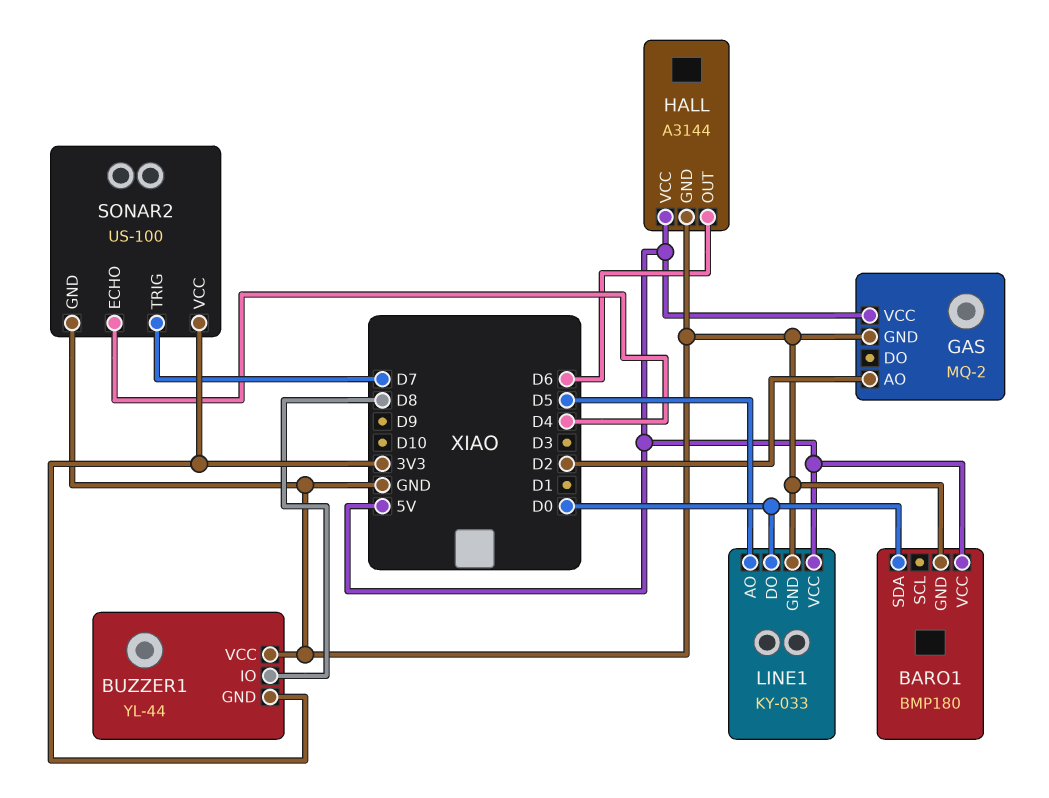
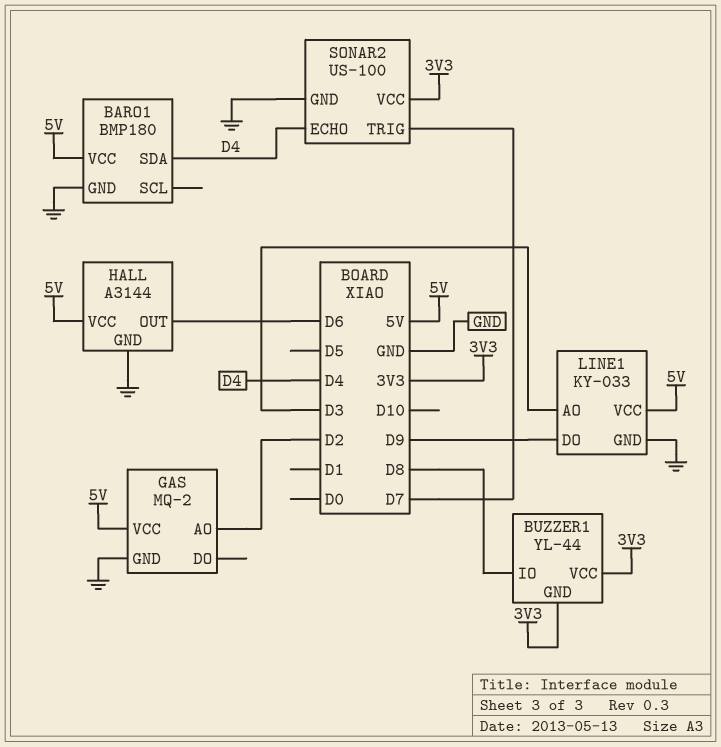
BARO1 pin SDA: D0 -> D4
BUZZER1 pin VCC: GND -> 3V3
LINE1 pin AO: D5 -> D3
LINE1 pin DO: D0 -> D9

